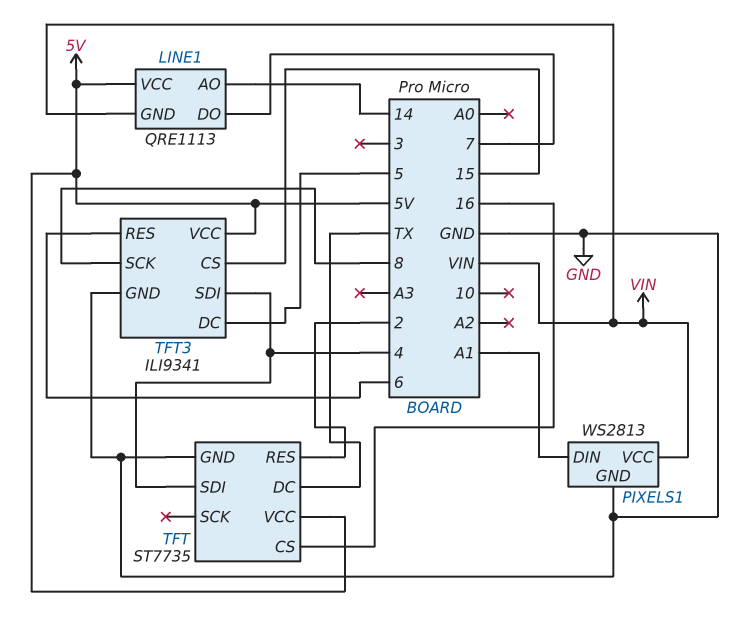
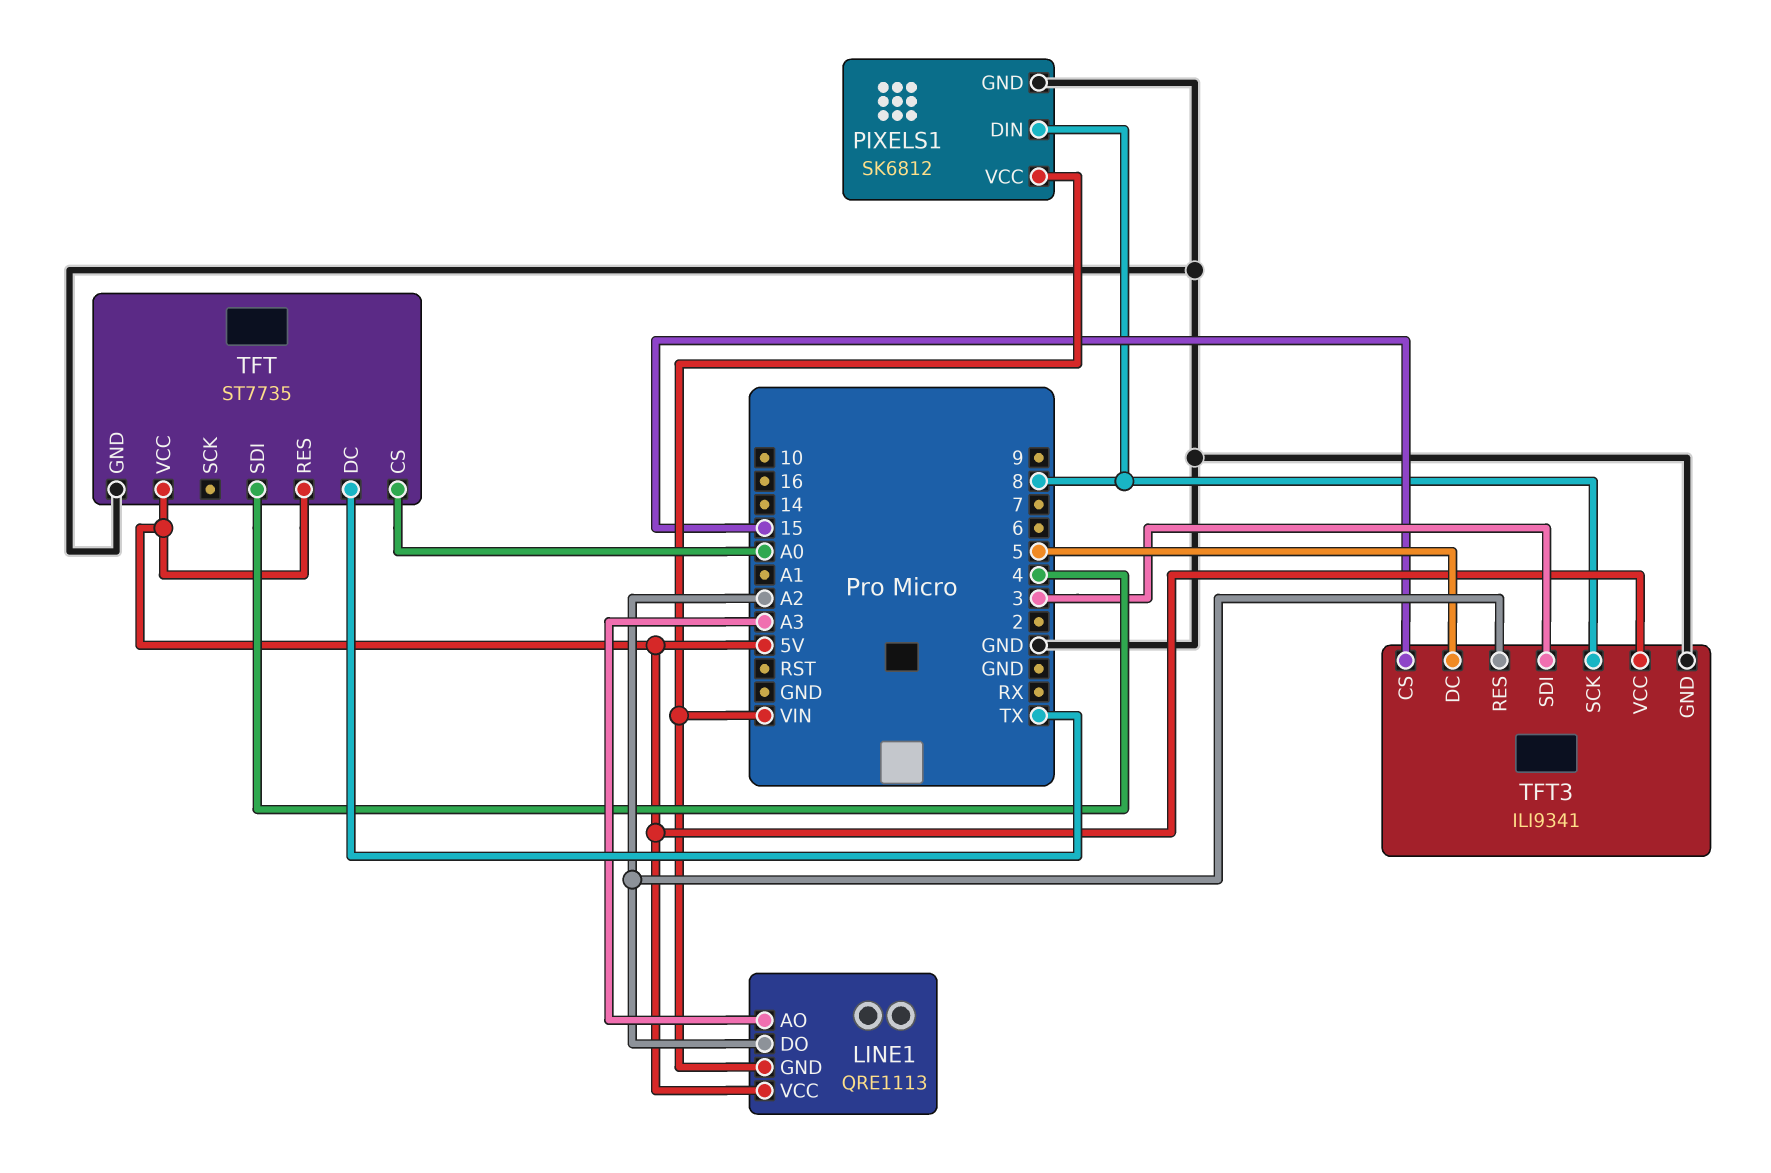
LINE1 pin AO: 14 -> A3
LINE1 pin DO: 7 -> A2
PIXELS1: WS2813 -> SK6812
PIXELS1 pin DIN: A1 -> 8
TFT pin CS: 16 -> A0
TFT pin RES: 2 -> 5V
TFT3 pin RES: 6 -> A2
TFT3 pin SDI: 4 -> 3

